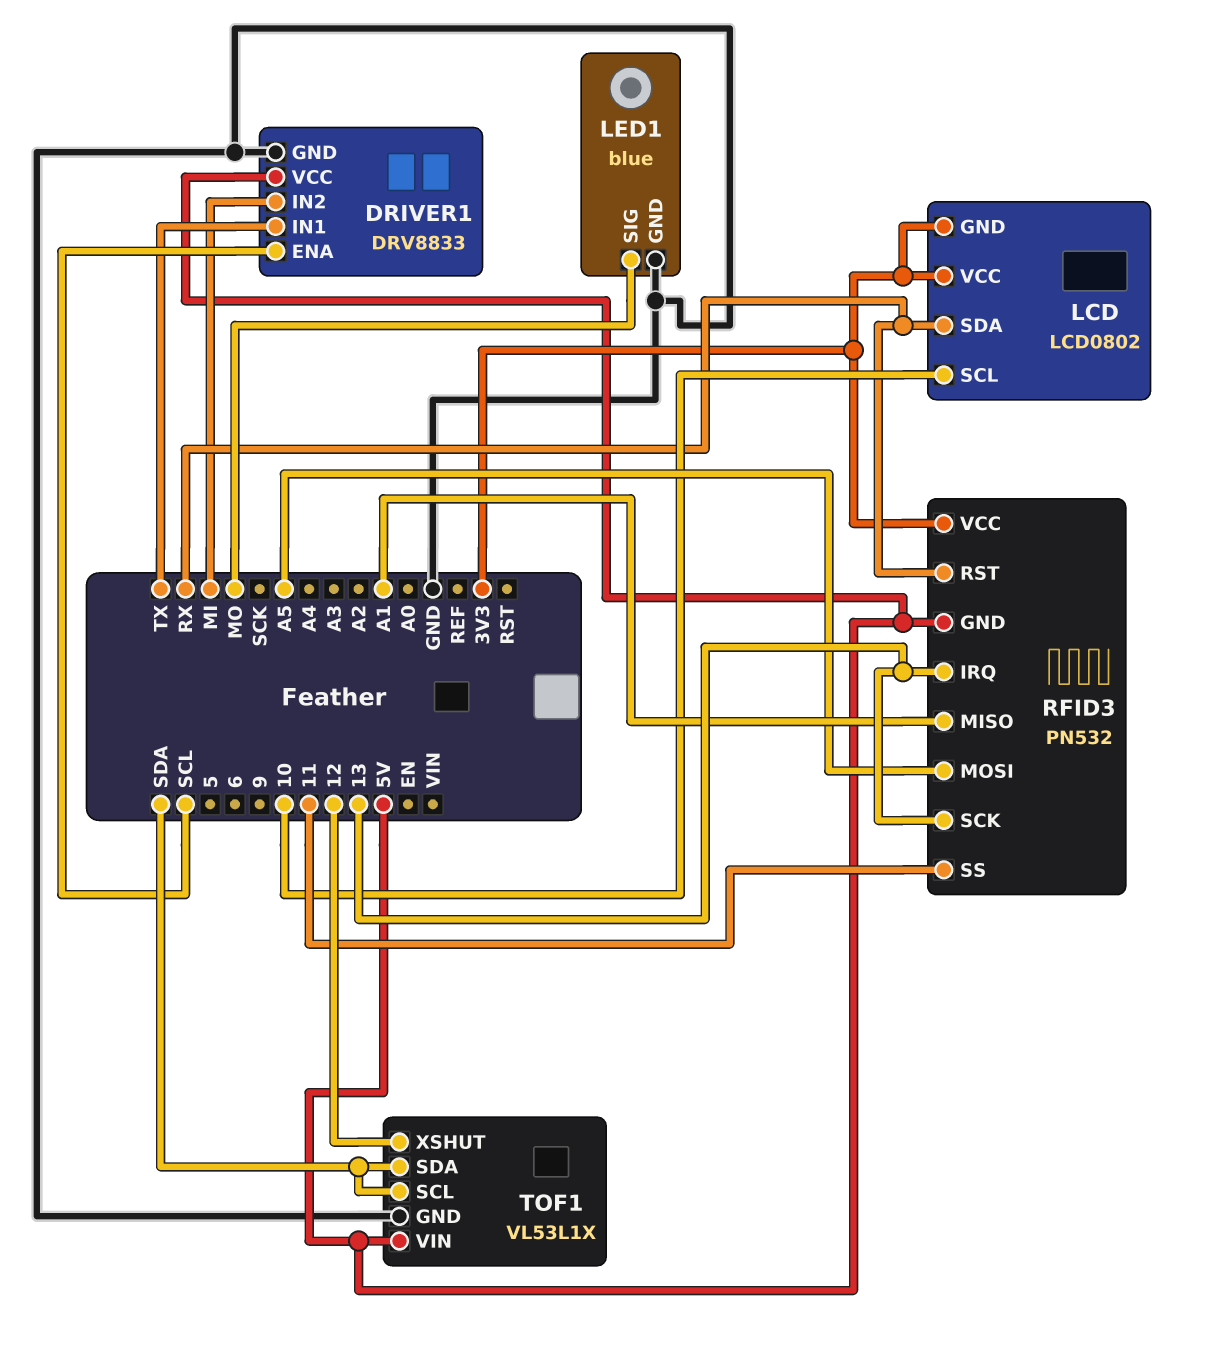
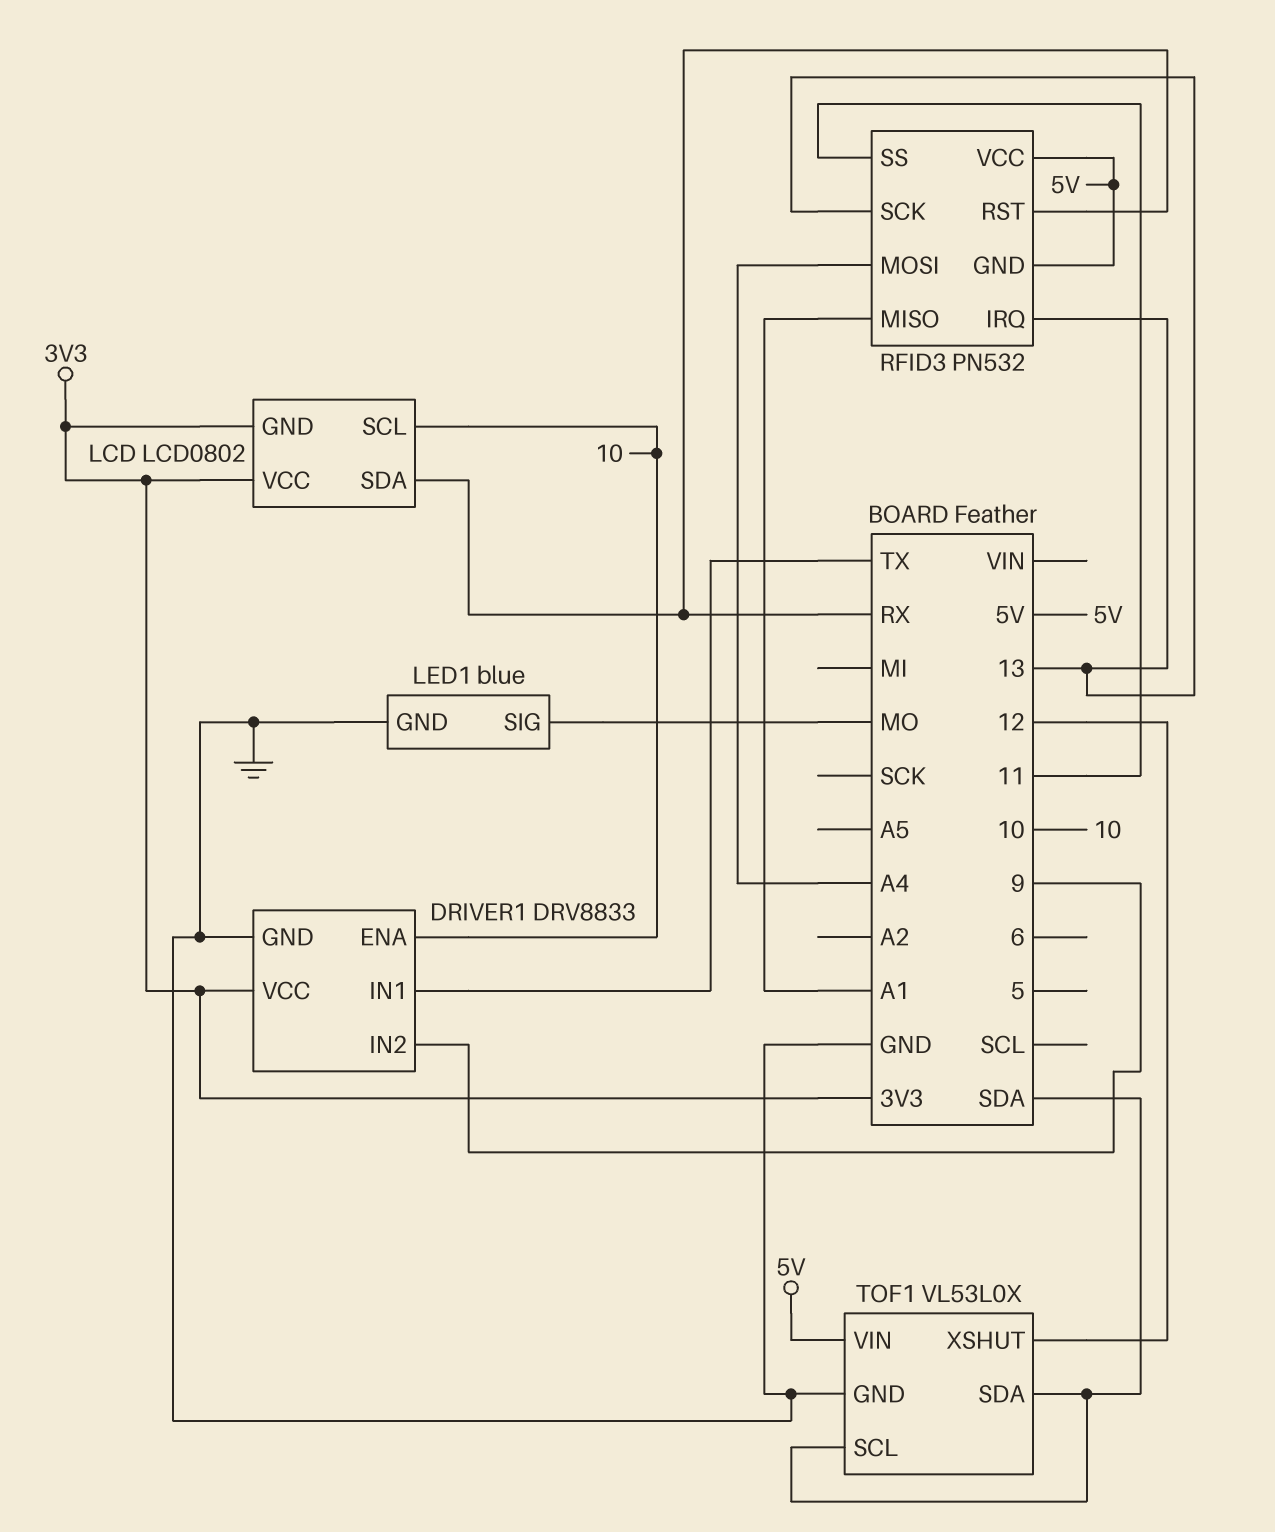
DRIVER1 pin ENA: SCL -> 10
DRIVER1 pin IN2: MI -> 9
DRIVER1 pin VCC: 5V -> 3V3
RFID3 pin MOSI: A5 -> A4
RFID3 pin VCC: 3V3 -> 5V
TOF1: VL53L1X -> VL53L0X

